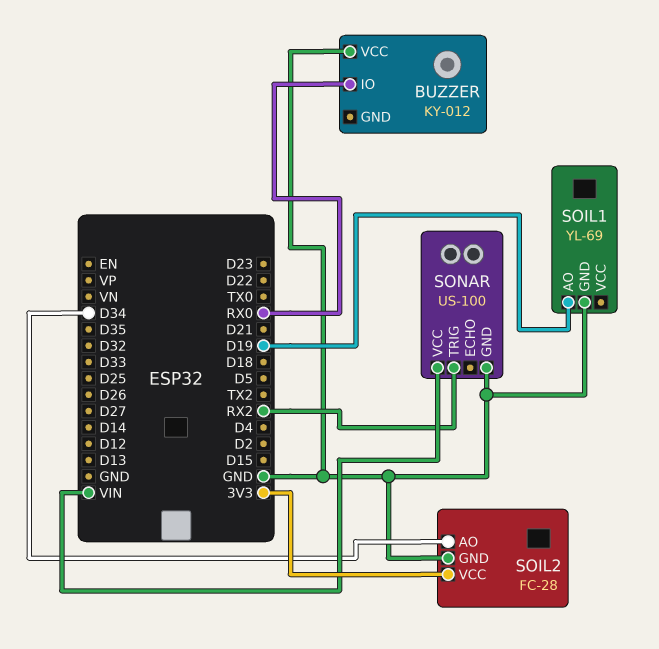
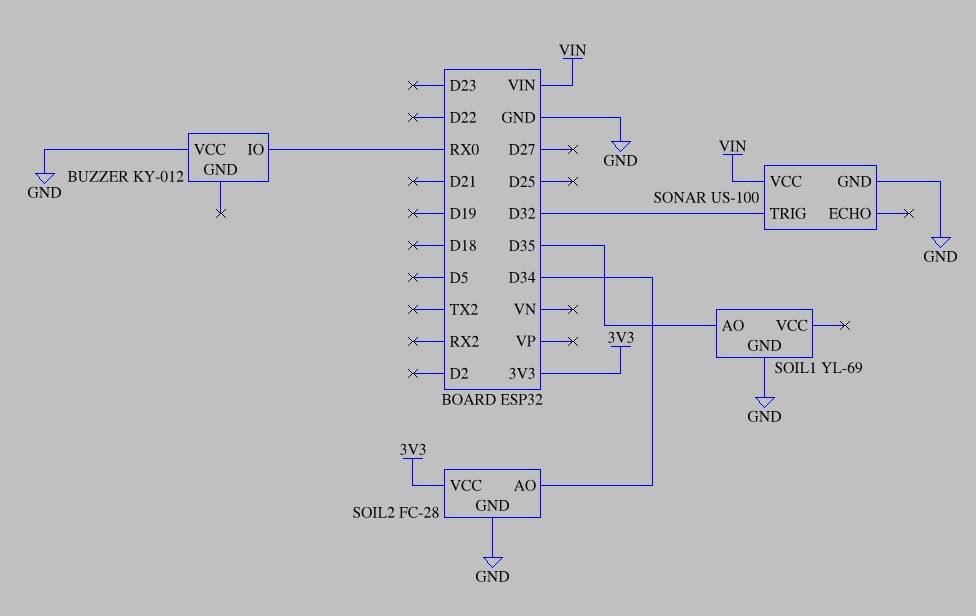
SOIL1 pin AO: D19 -> D35
SONAR pin TRIG: RX2 -> D32

